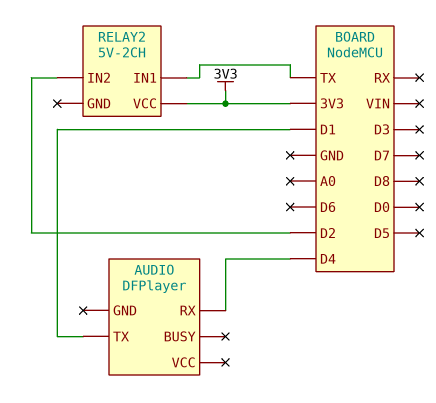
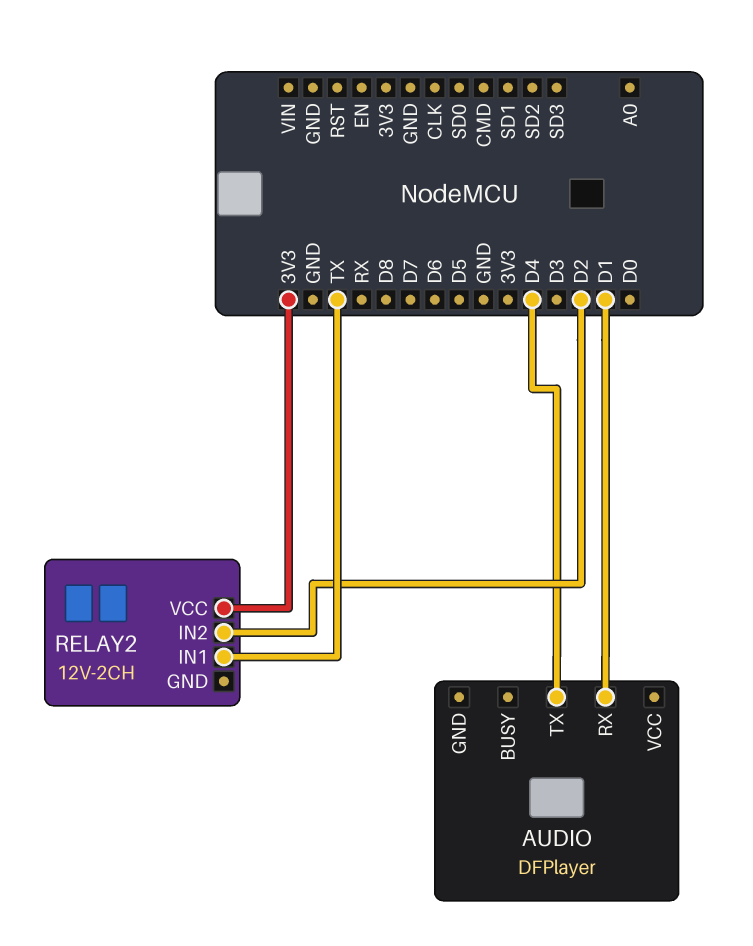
AUDIO pin RX: D4 -> D1
AUDIO pin TX: D1 -> D4
RELAY2: 5V-2CH -> 12V-2CH

